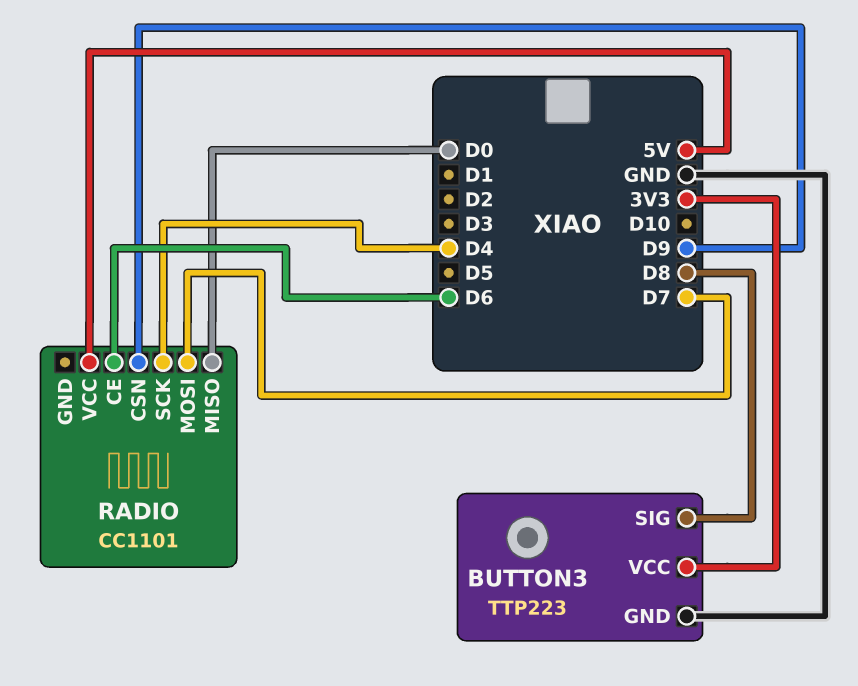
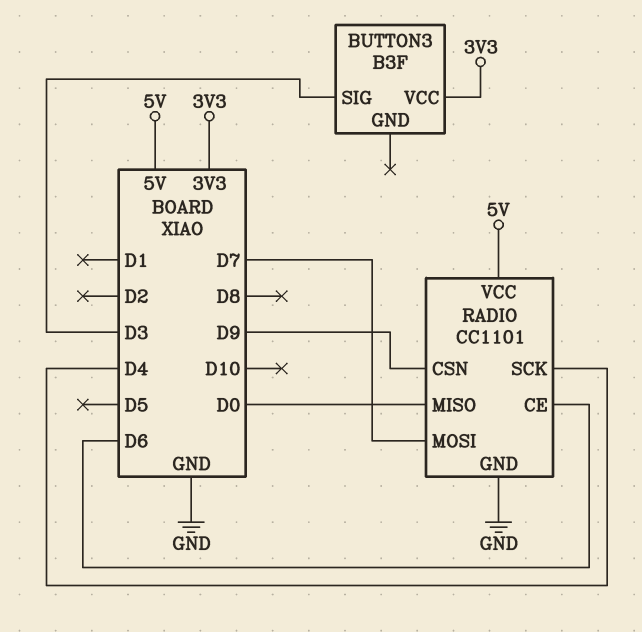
BUTTON3: TTP223 -> B3F
BUTTON3 pin GND: GND -> none
BUTTON3 pin SIG: D8 -> D3
RADIO pin GND: none -> GND

